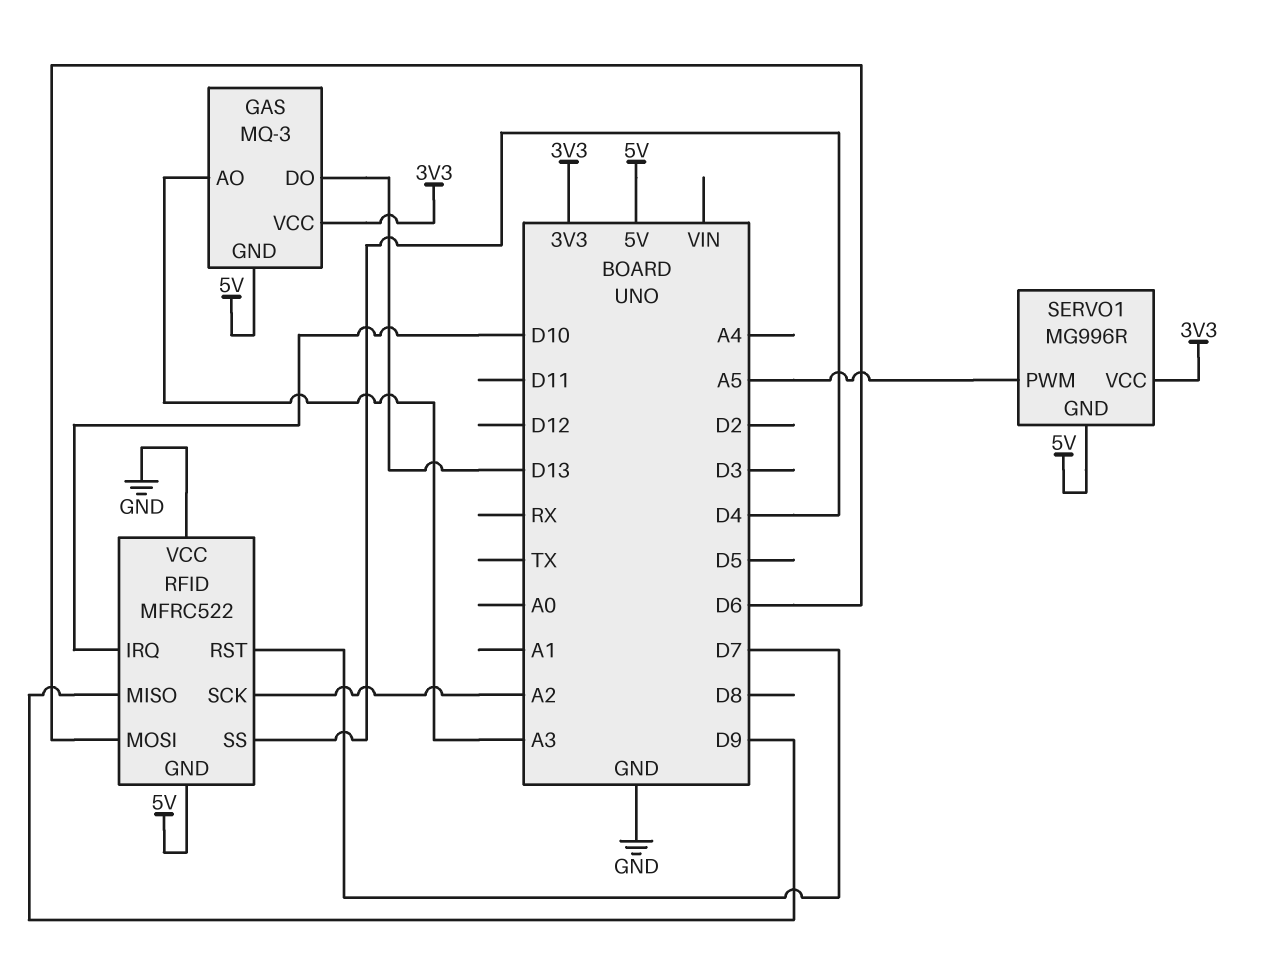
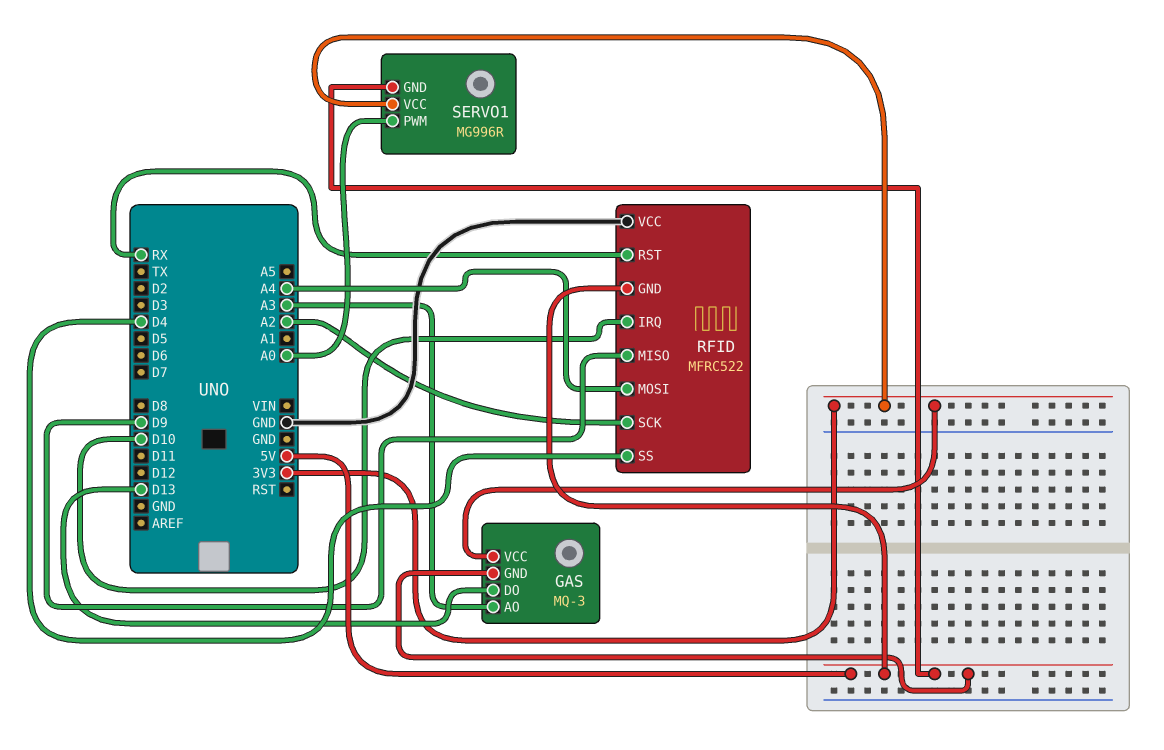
RFID pin MOSI: D6 -> A4
RFID pin RST: D7 -> RX
SERVO1 pin PWM: A5 -> A0

